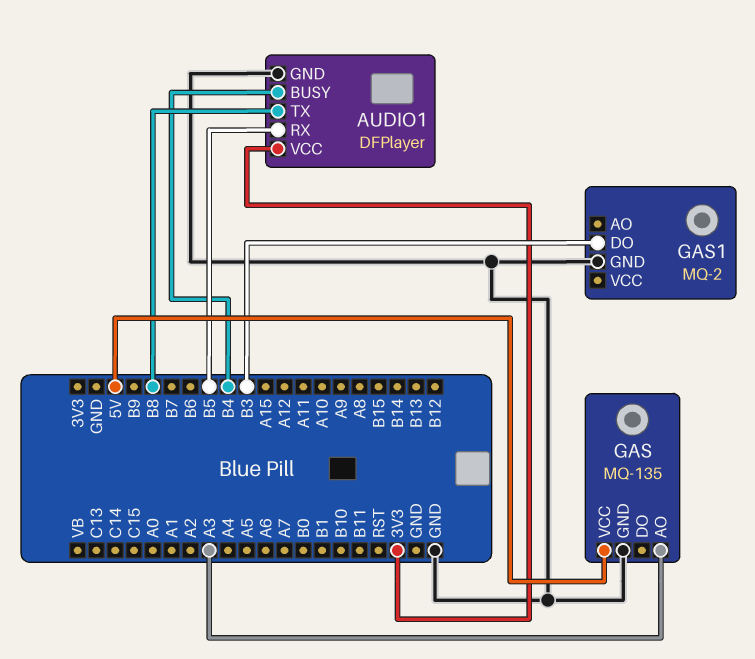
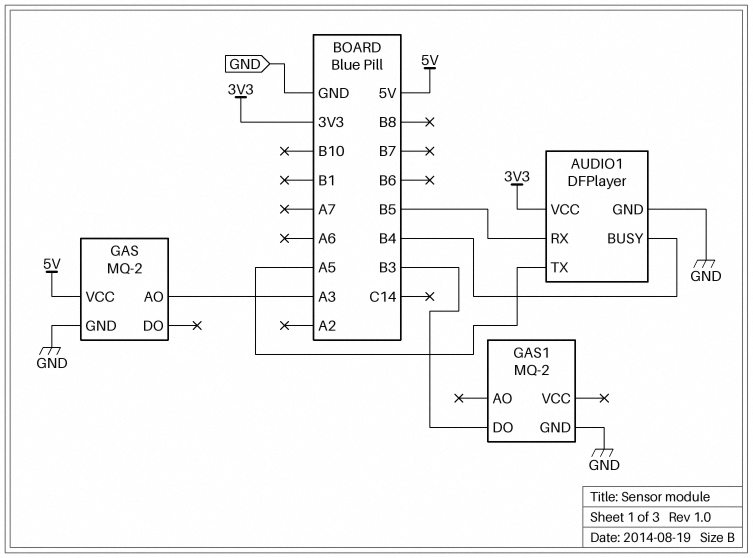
AUDIO1 pin TX: B8 -> A5
GAS: MQ-135 -> MQ-2

